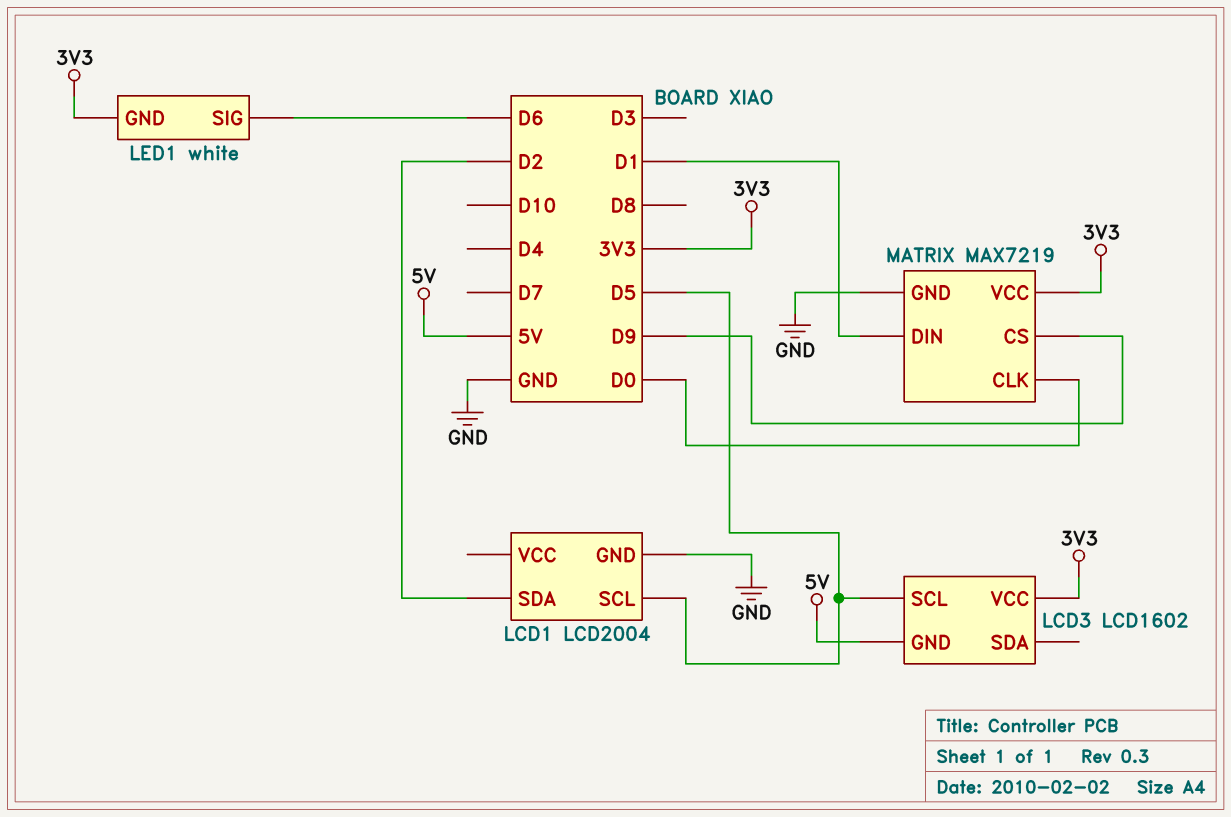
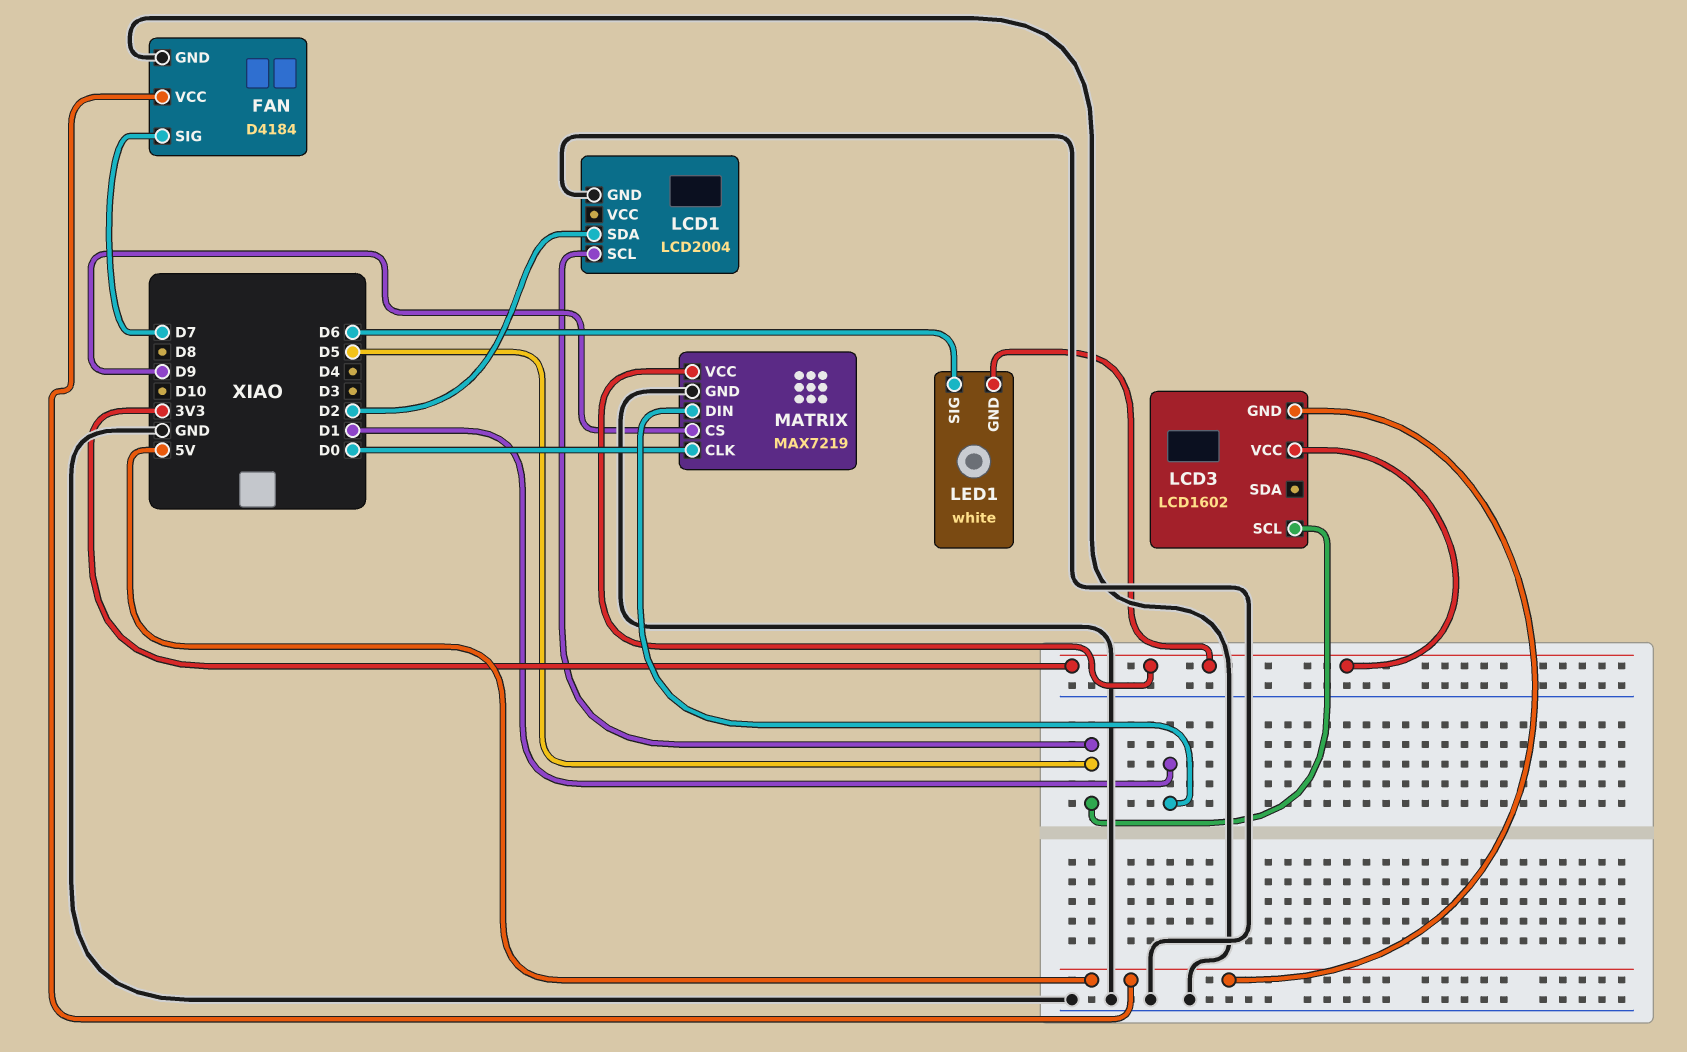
FAN: none -> D4184
FAN pin GND: none -> GND
FAN pin SIG: none -> D7
FAN pin VCC: none -> 5V

